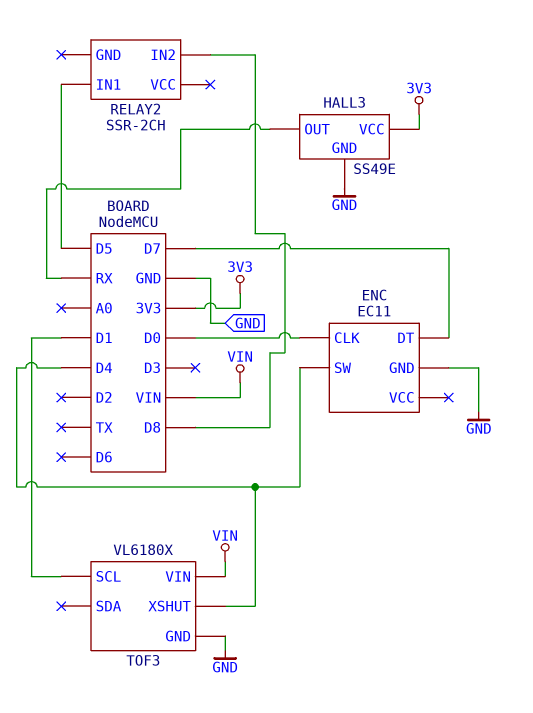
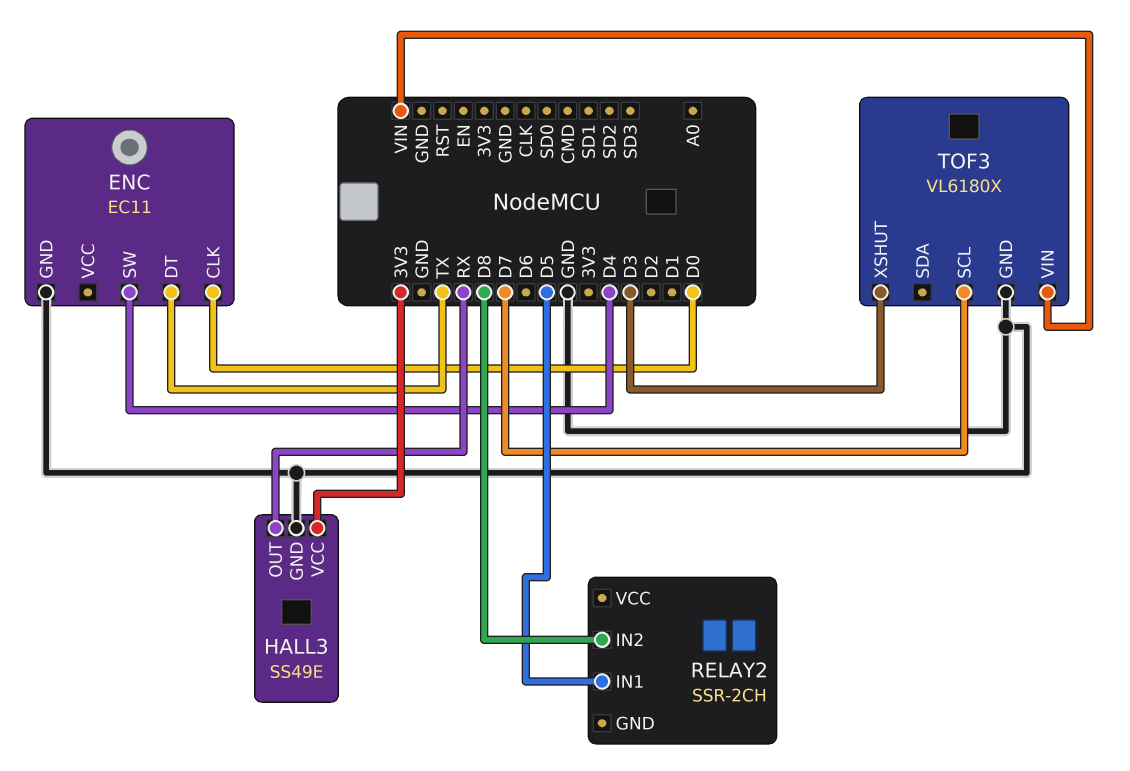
ENC pin DT: D7 -> TX
TOF3 pin SCL: D1 -> D7
TOF3 pin XSHUT: D4 -> D3

